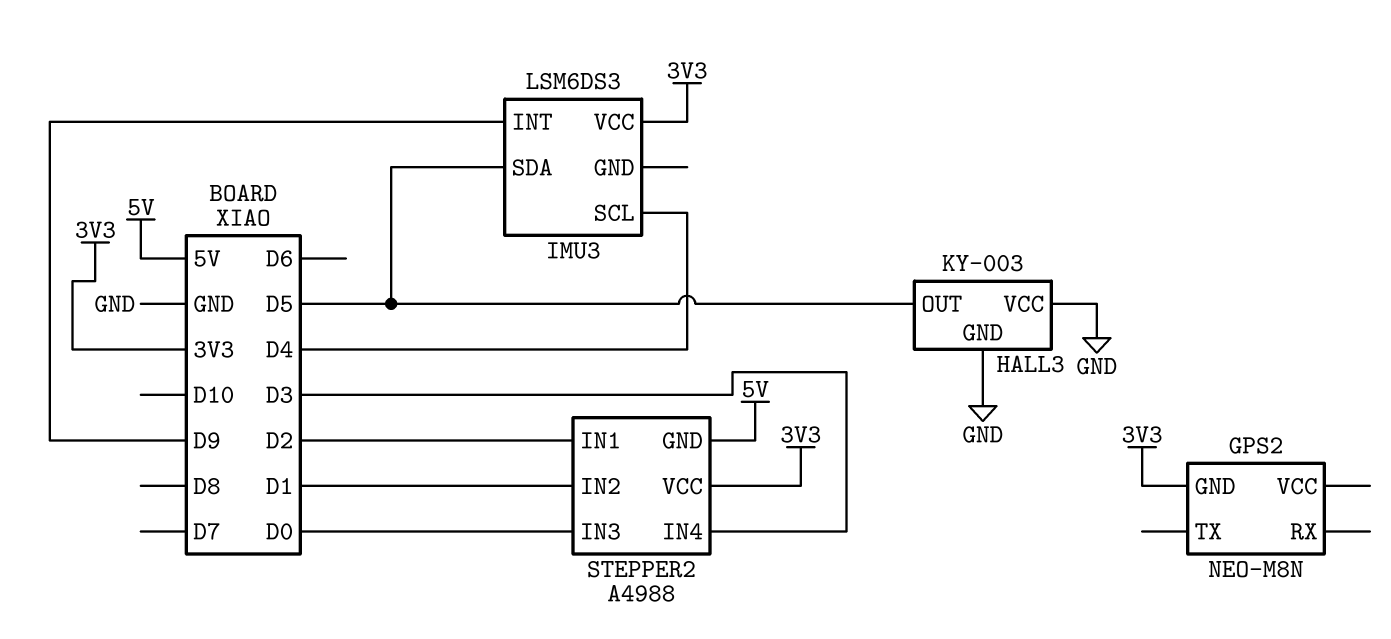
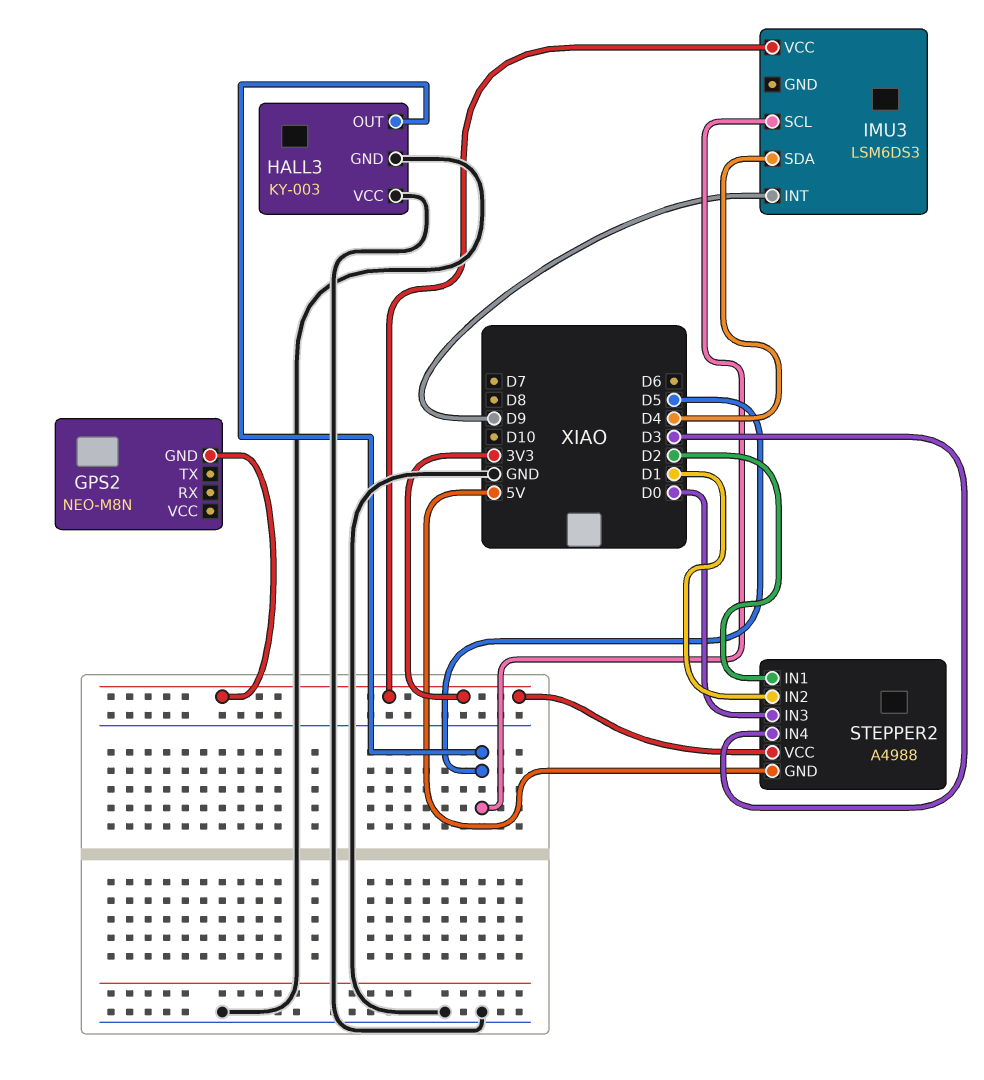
IMU3 pin SCL: D4 -> D5
IMU3 pin SDA: D5 -> D4

